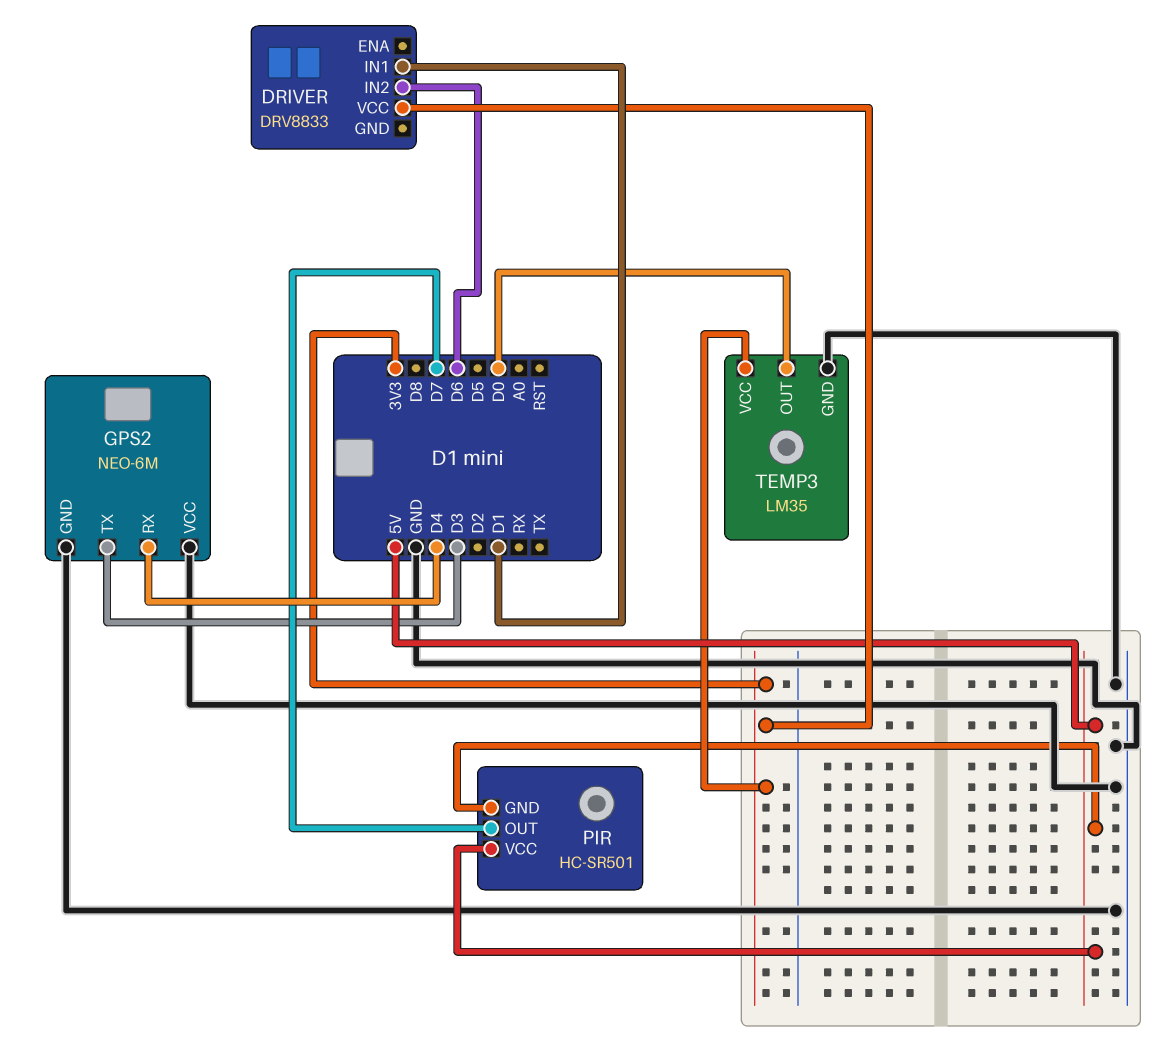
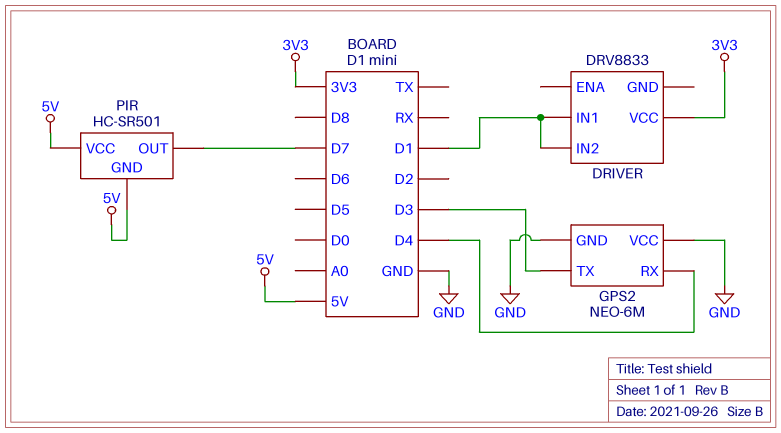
DRIVER pin IN2: D6 -> D1
TEMP3: LM35 -> none
TEMP3 pin GND: GND -> none
TEMP3 pin OUT: D0 -> none
TEMP3 pin VCC: 3V3 -> none

